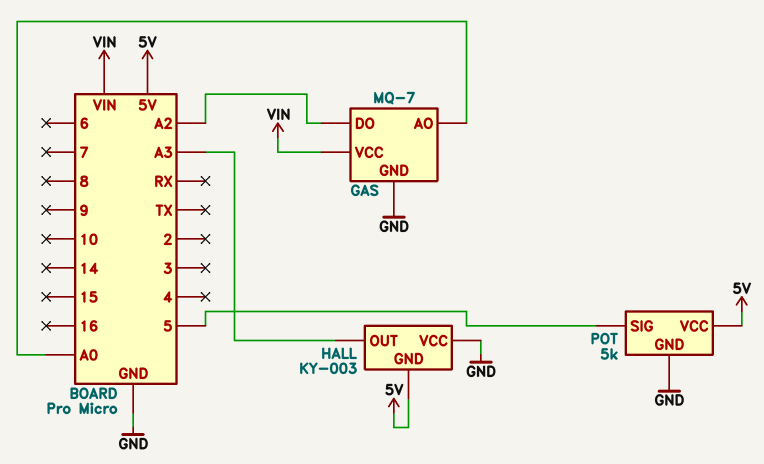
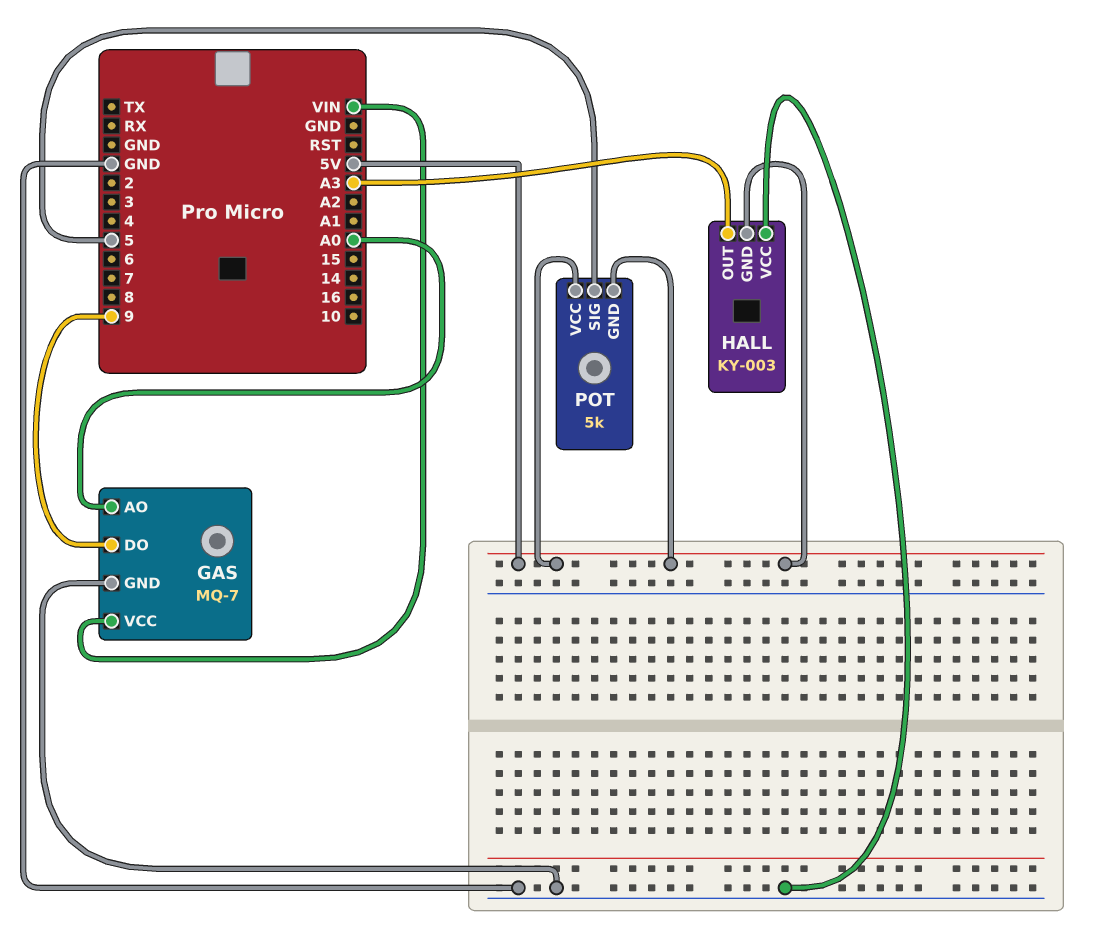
GAS pin DO: A2 -> 9
POT pin GND: GND -> 5V

